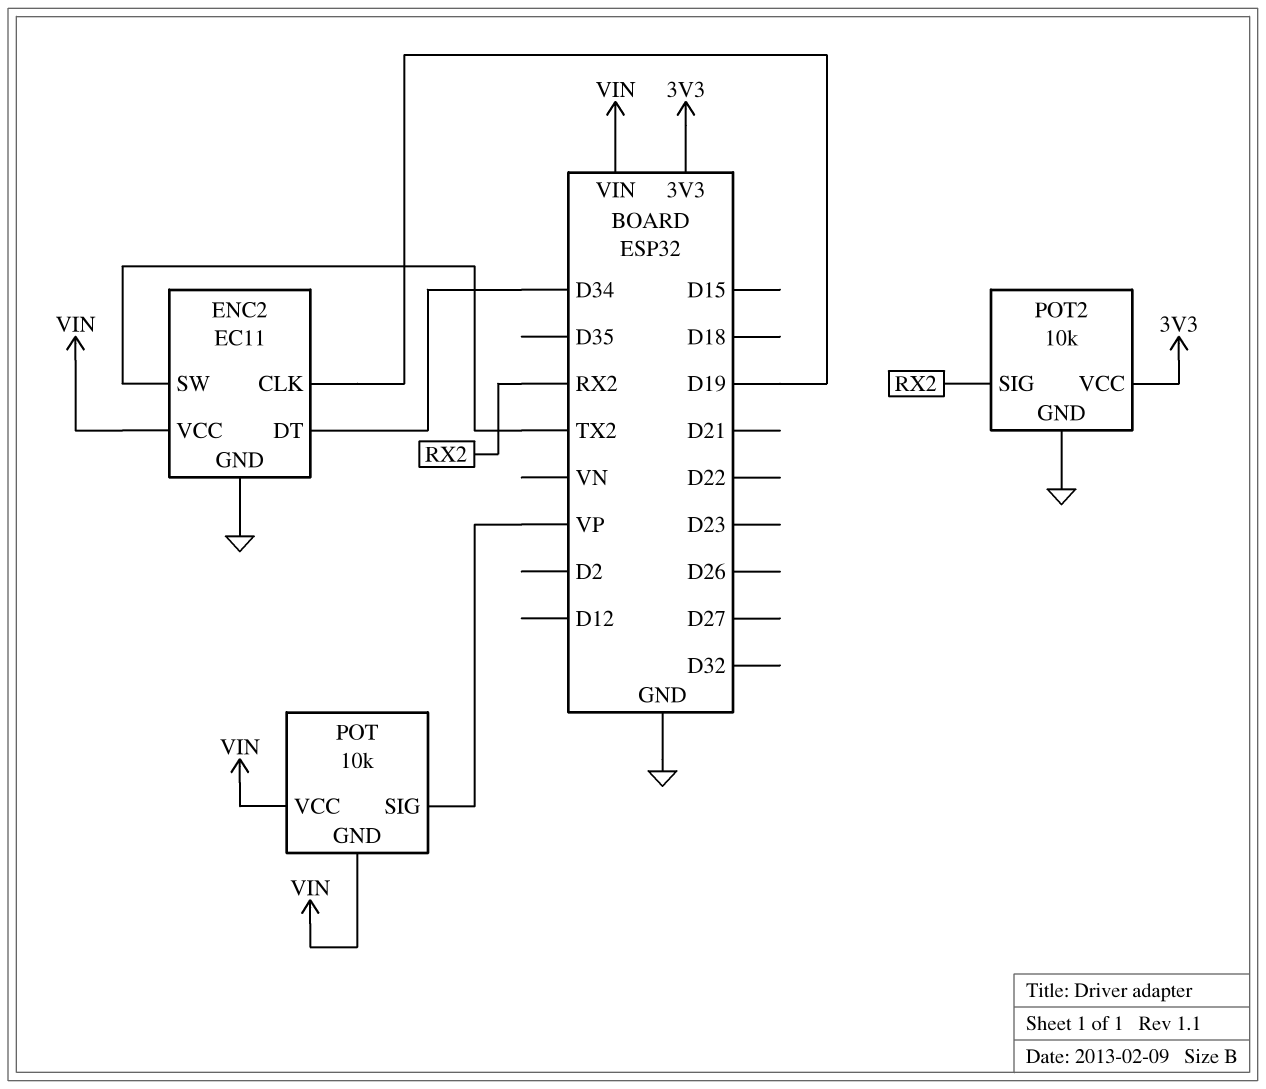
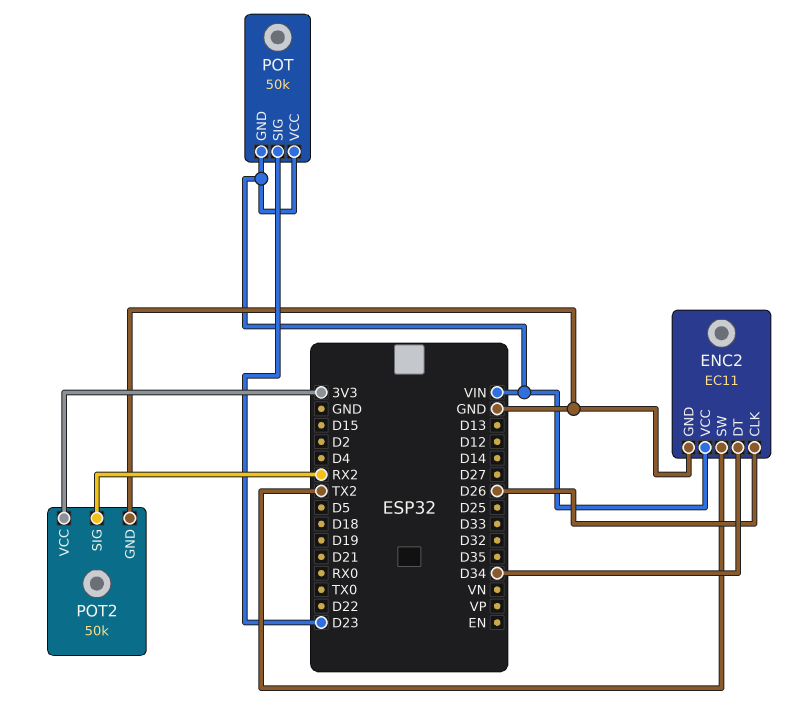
ENC2 pin CLK: D19 -> D26
POT: 10k -> 50k
POT pin SIG: VP -> D23
POT2: 10k -> 50k

